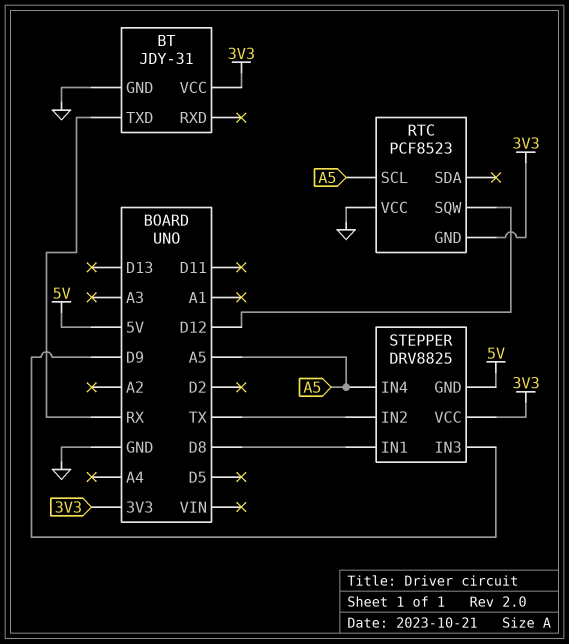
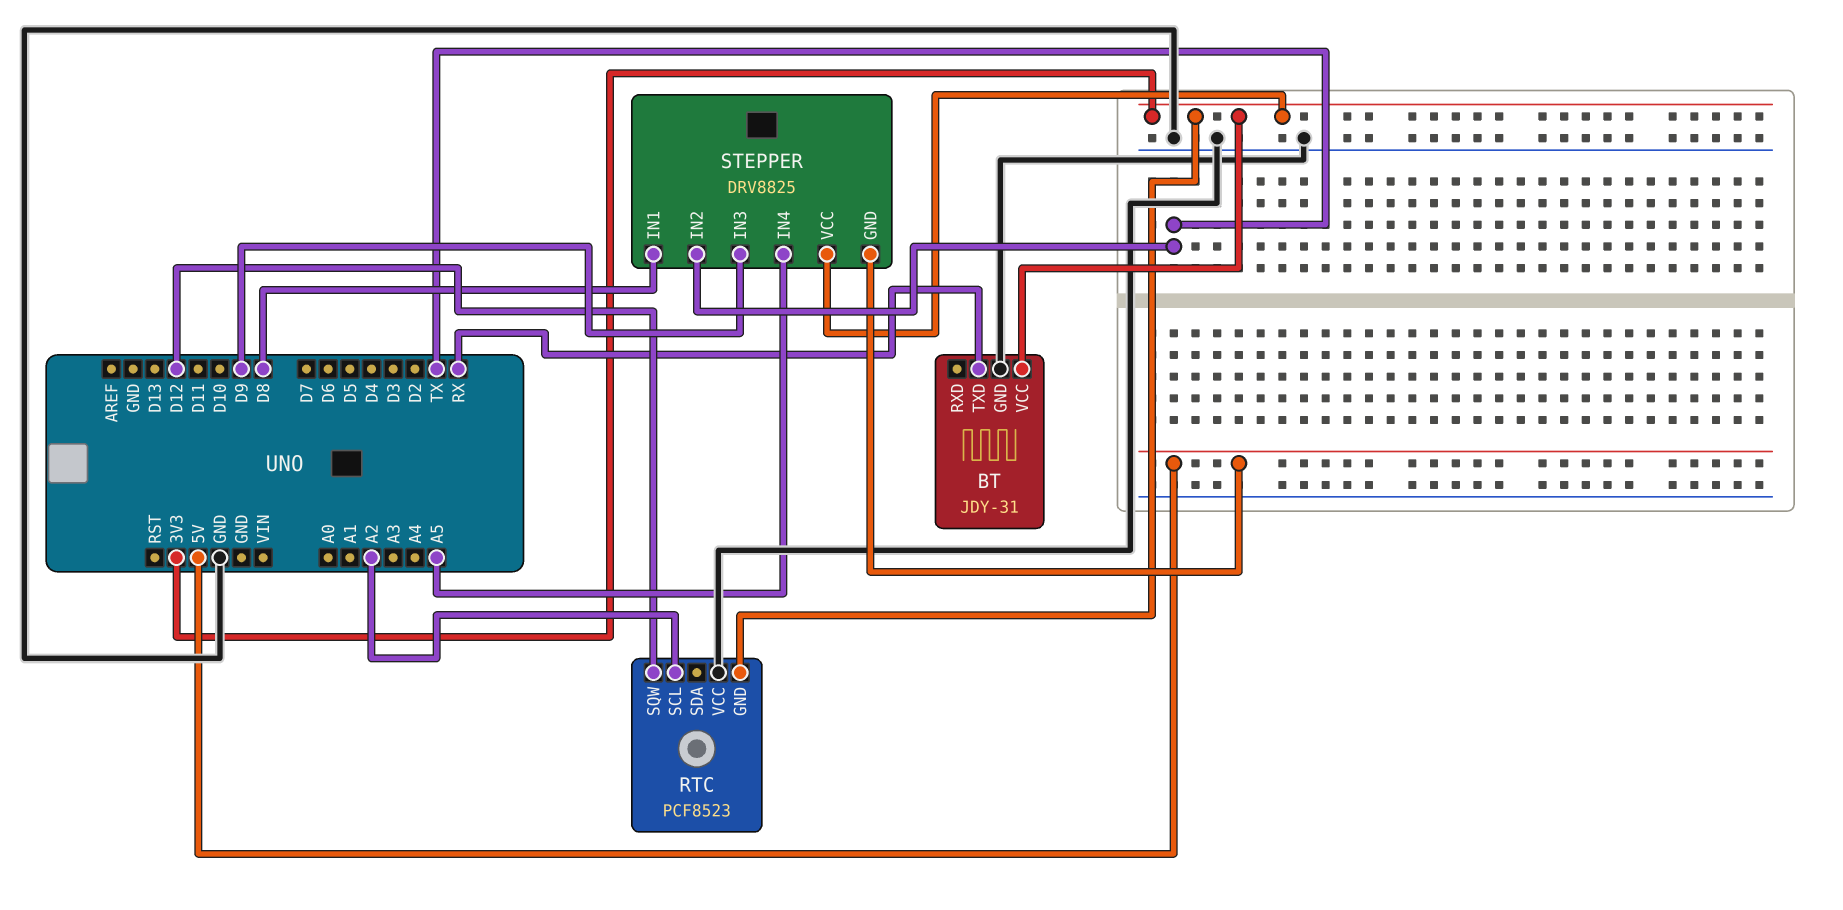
RTC pin SCL: A5 -> A2

